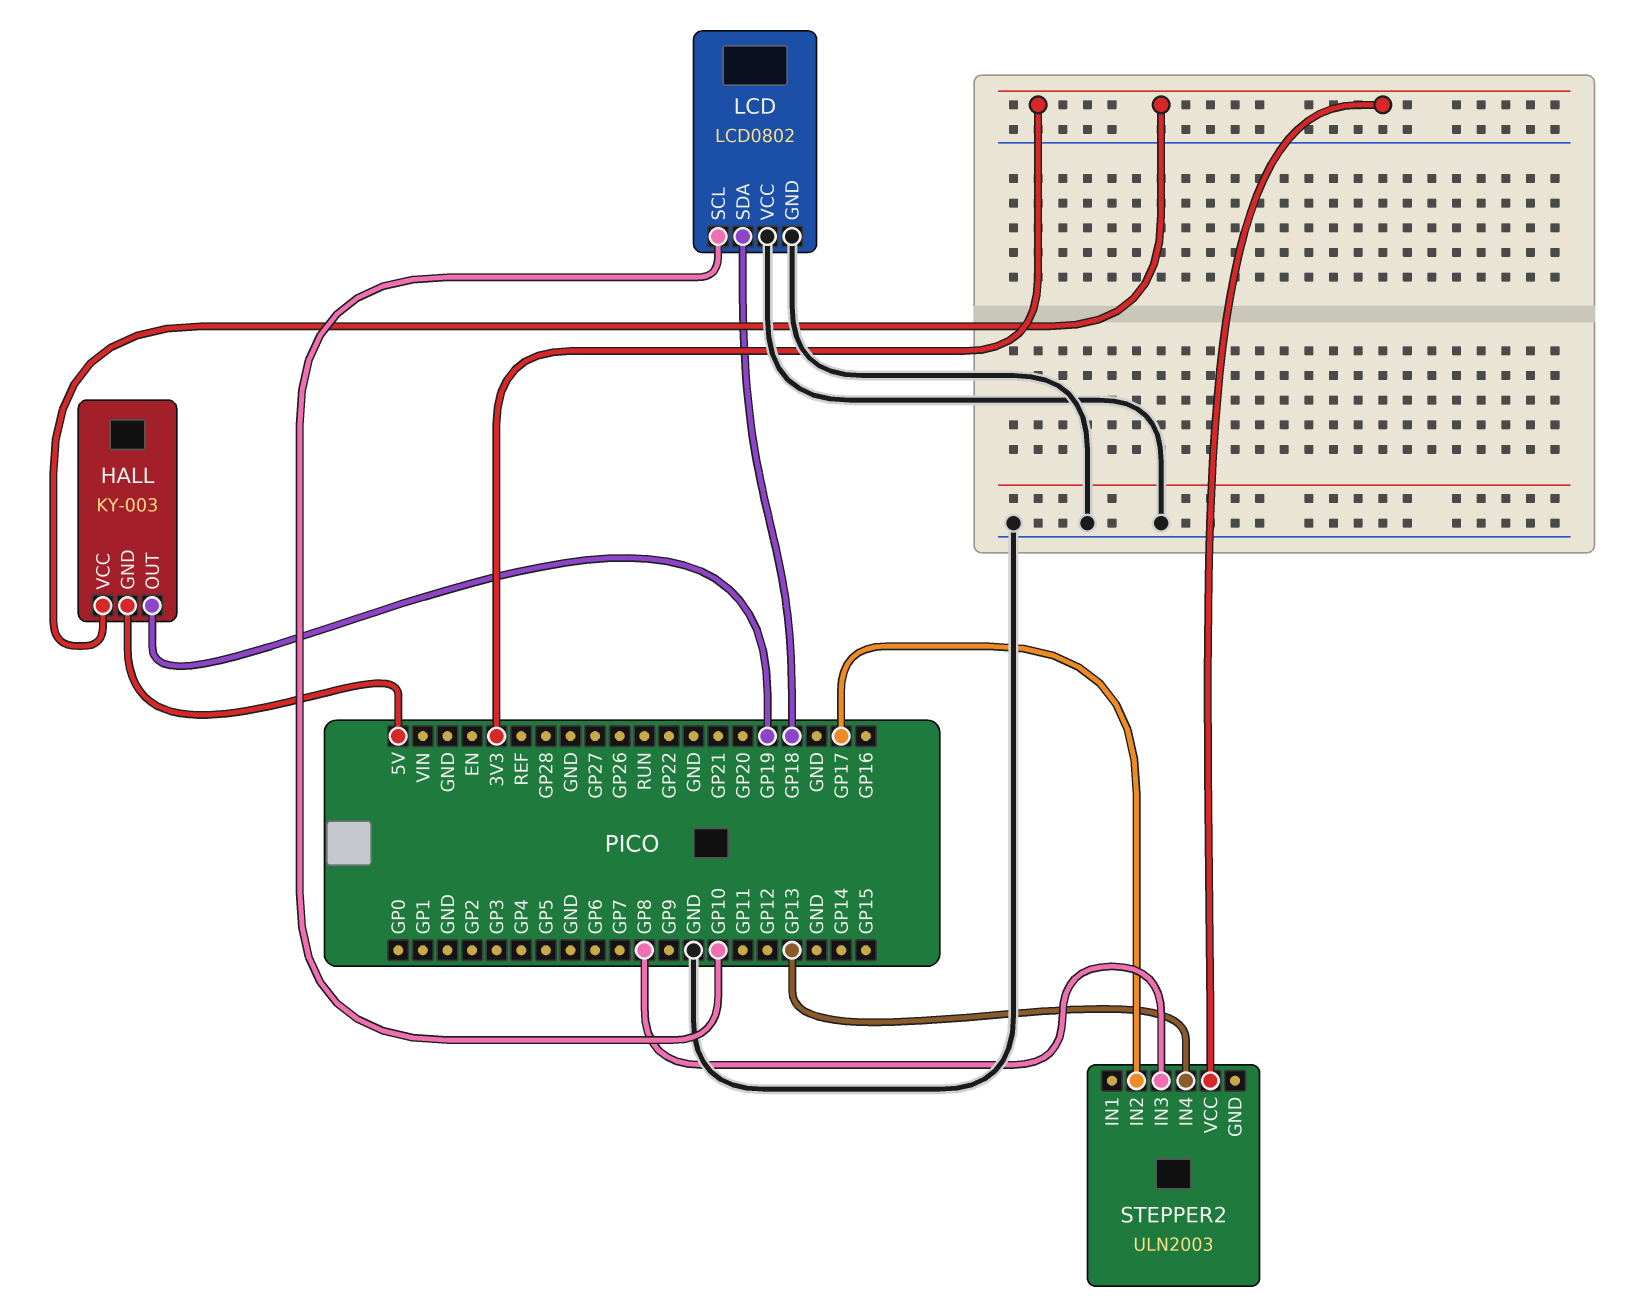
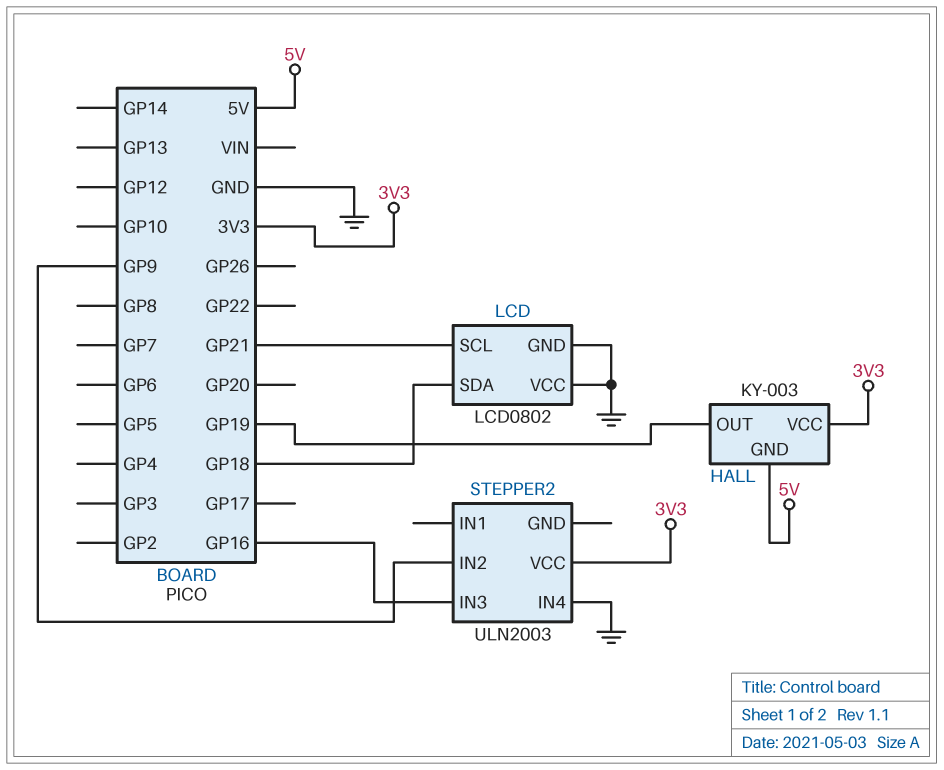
LCD pin SCL: GP10 -> GP21
STEPPER2 pin IN2: GP17 -> GP9
STEPPER2 pin IN3: GP8 -> GP16
STEPPER2 pin IN4: GP13 -> GND

